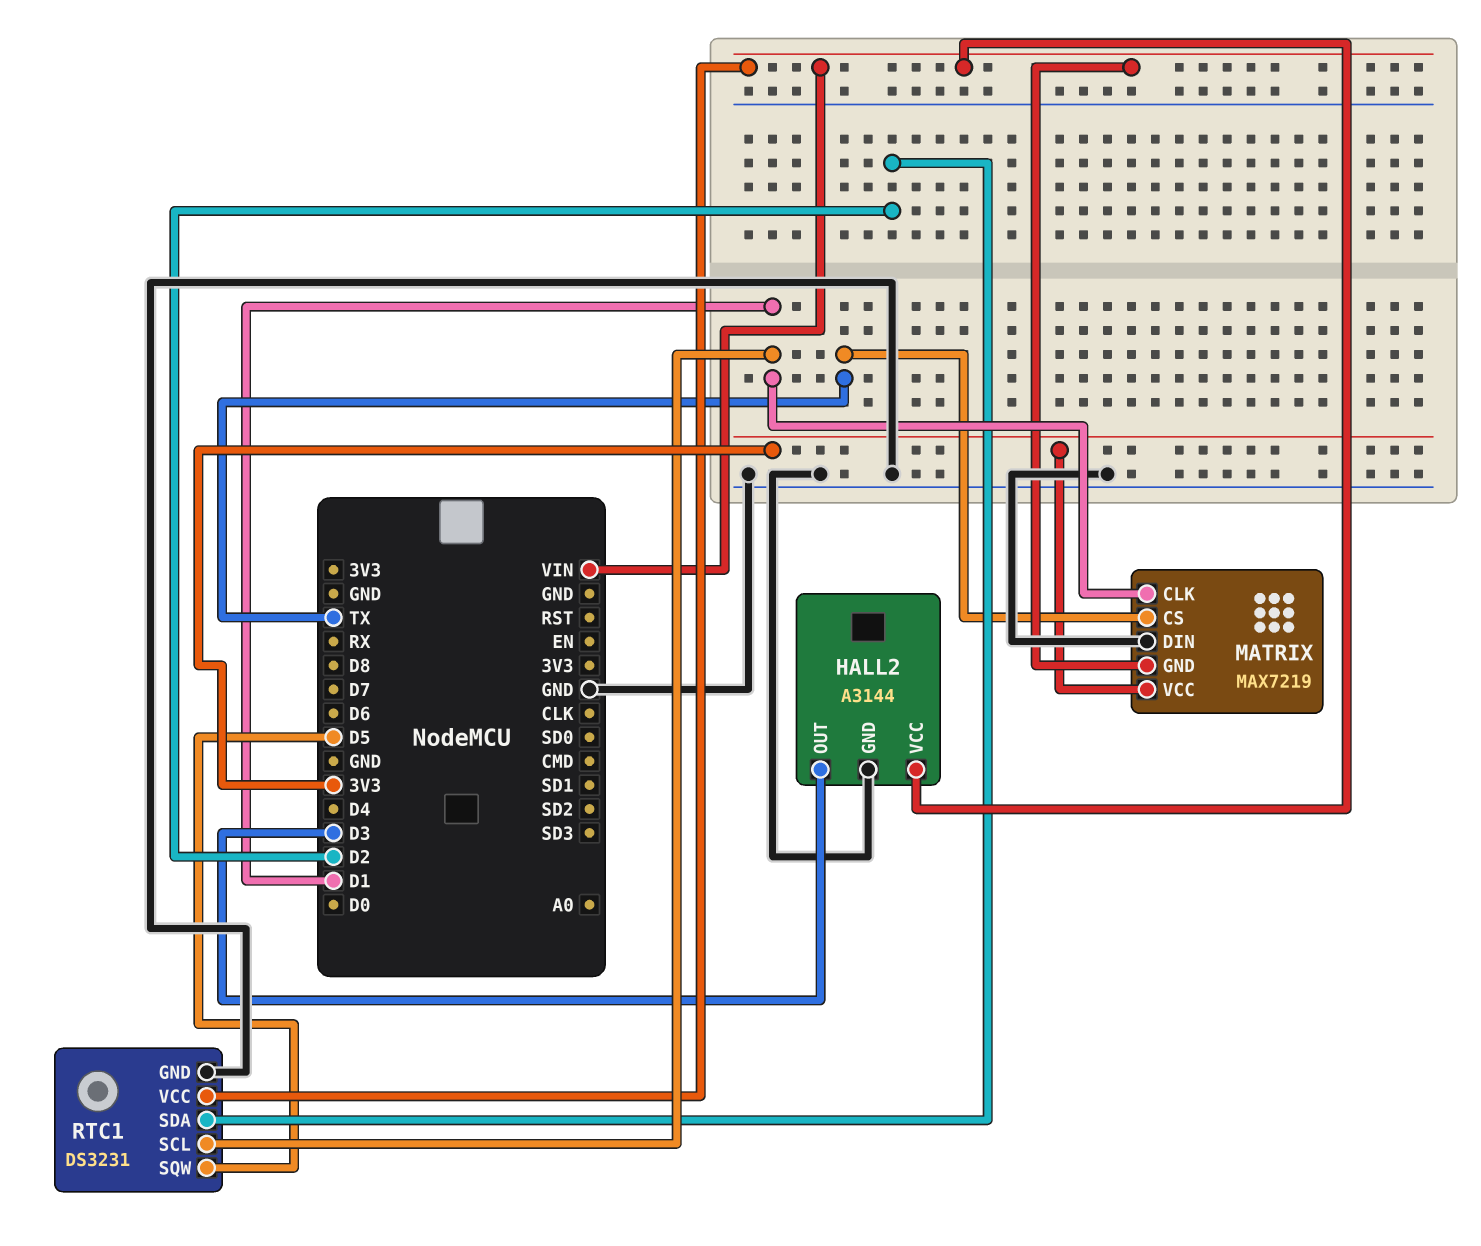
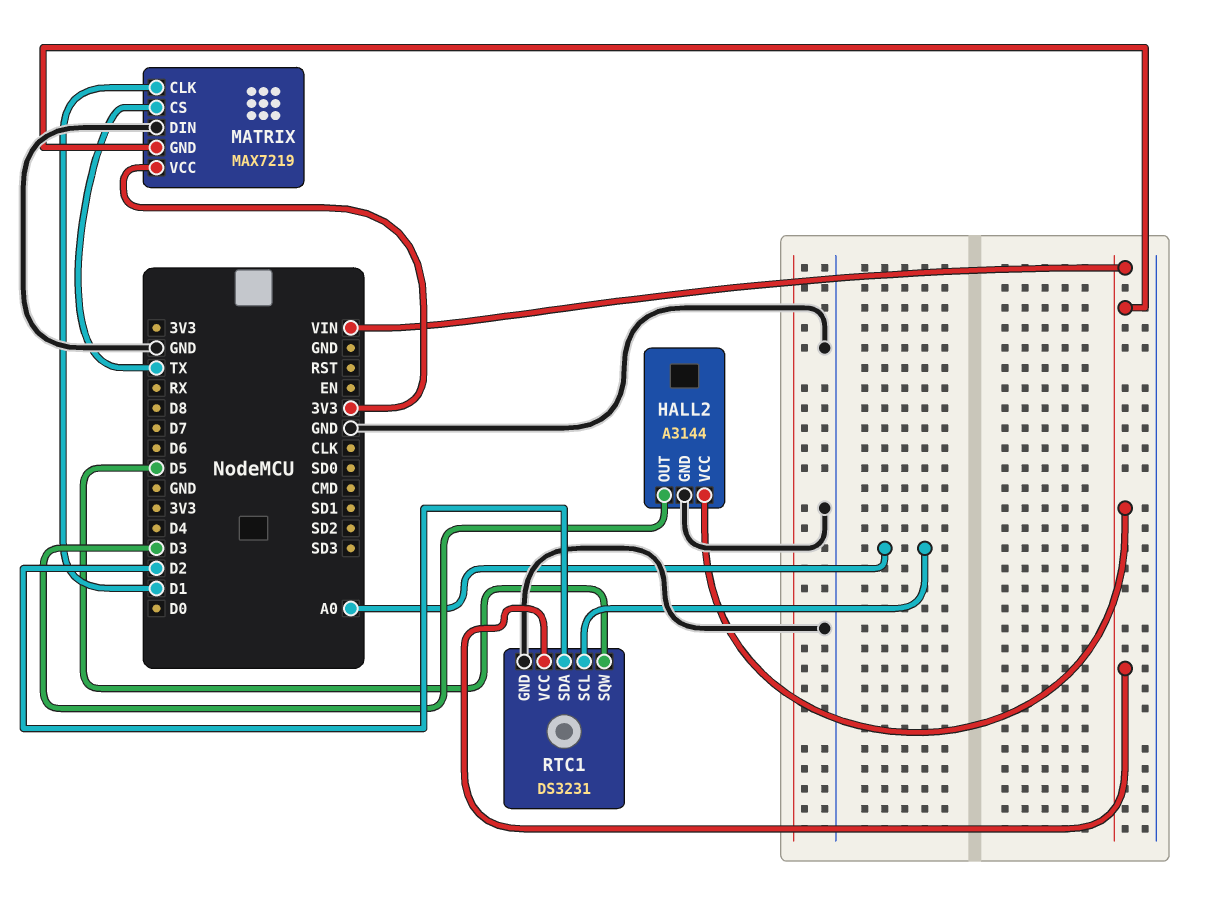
RTC1 pin SCL: D1 -> A0

